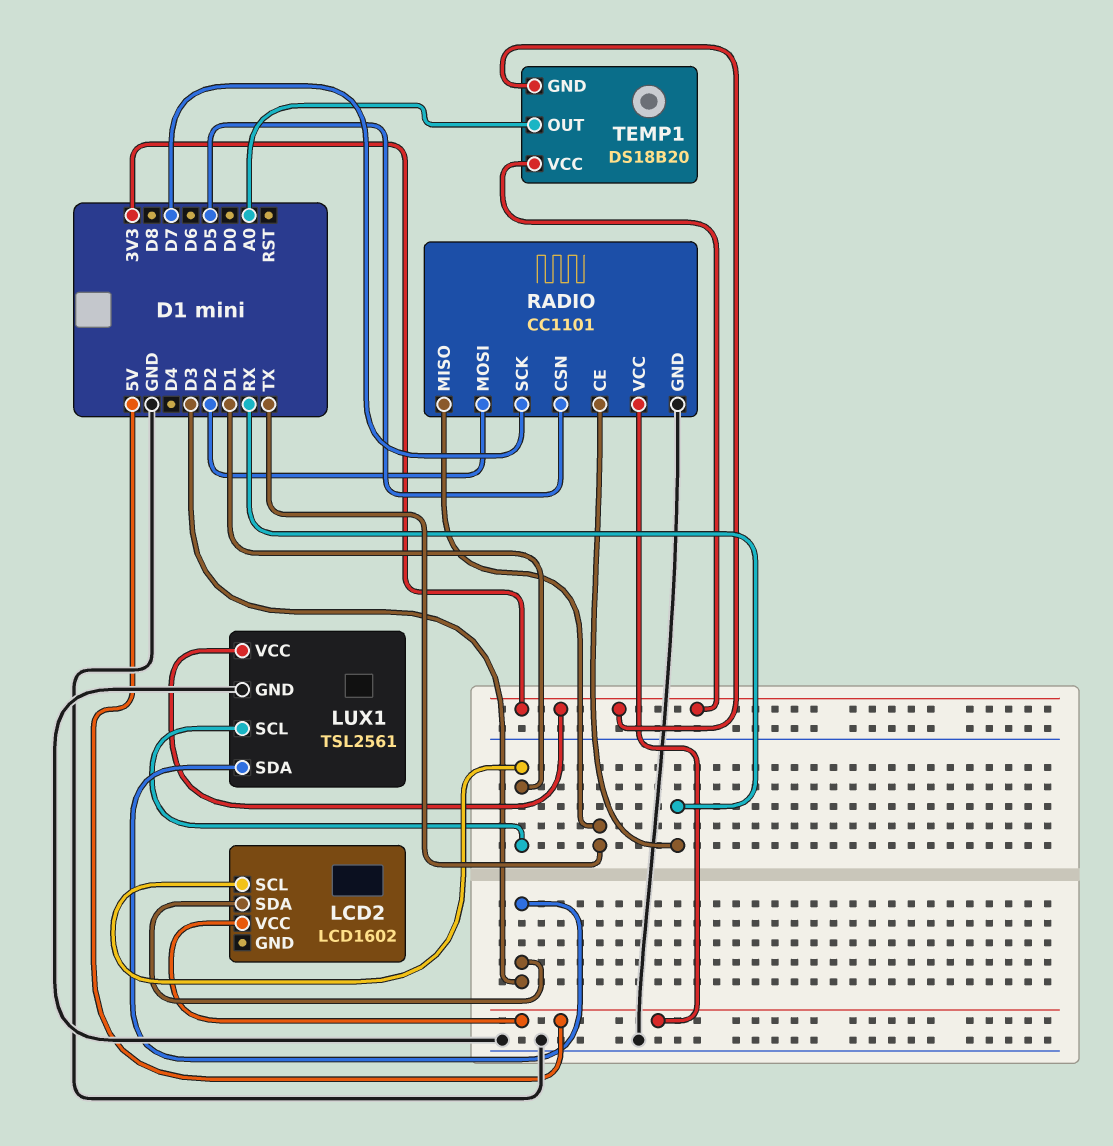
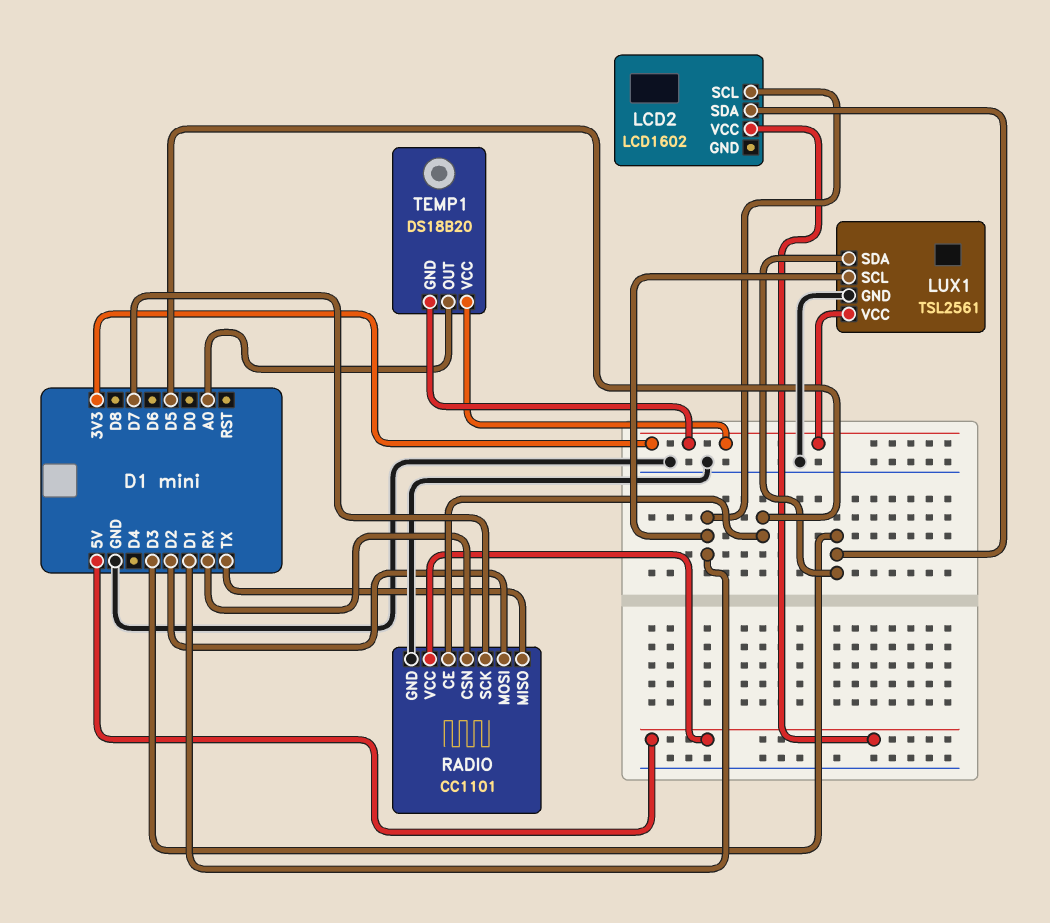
RADIO pin CE: RX -> D5
RADIO pin CSN: D5 -> RX

